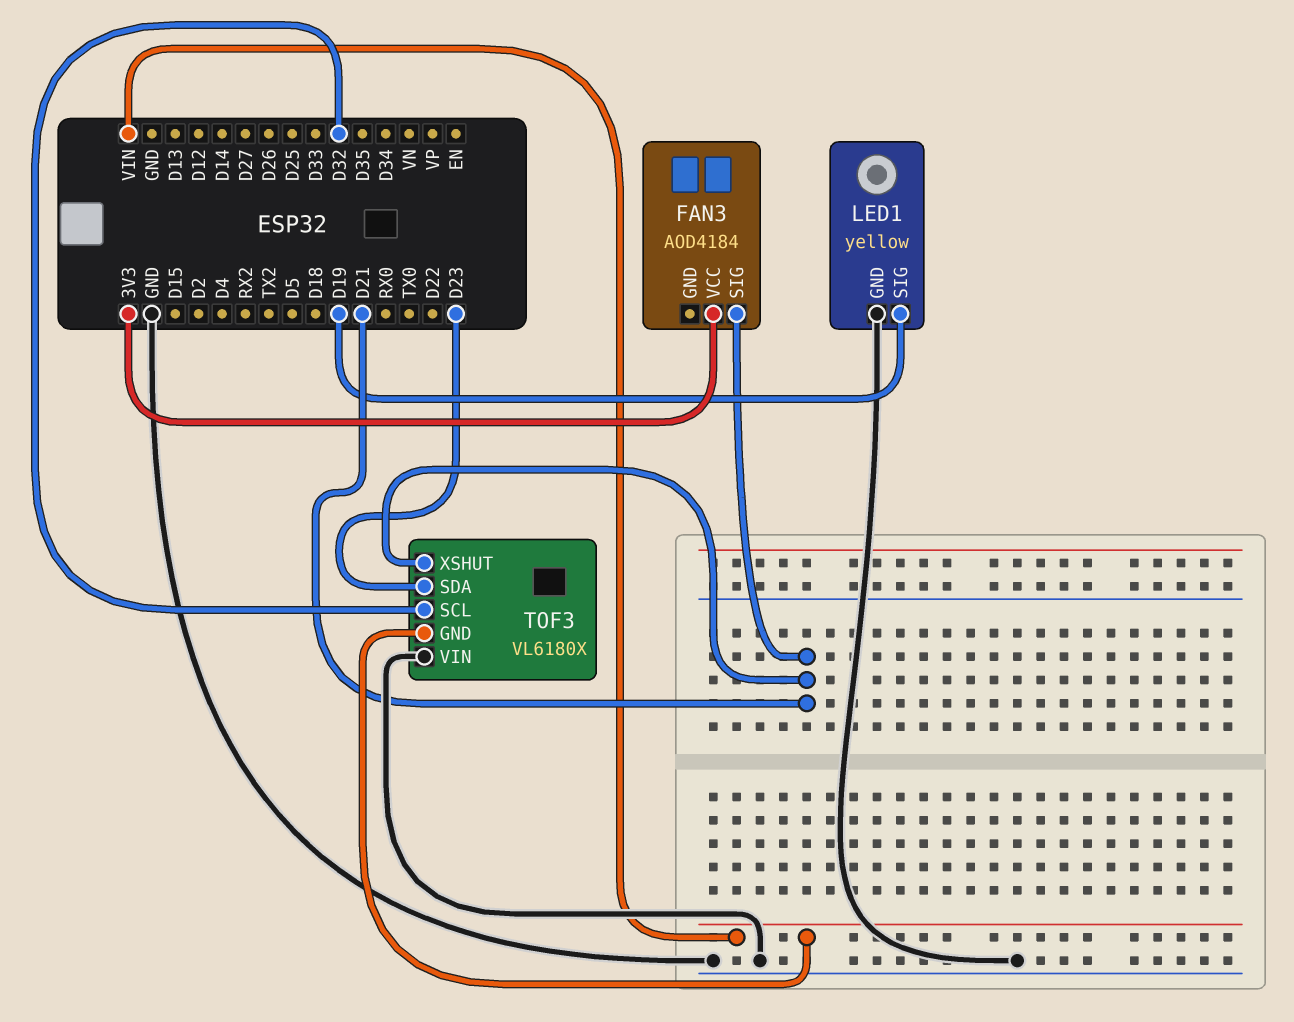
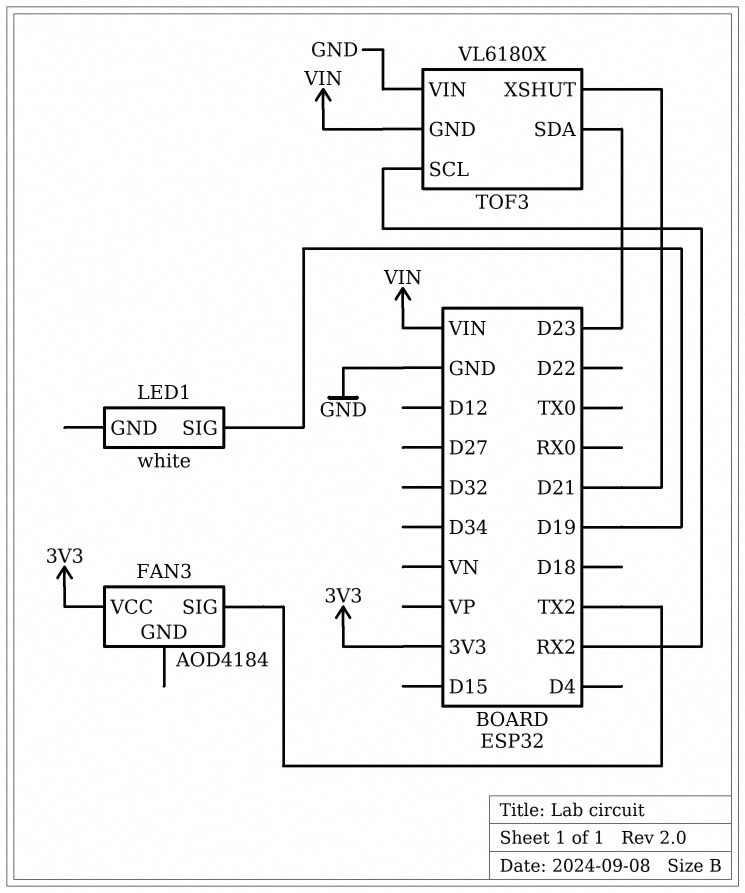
FAN3 pin SIG: D21 -> TX2
LED1: yellow -> white
LED1 pin GND: GND -> none
TOF3 pin SCL: D32 -> RX2

